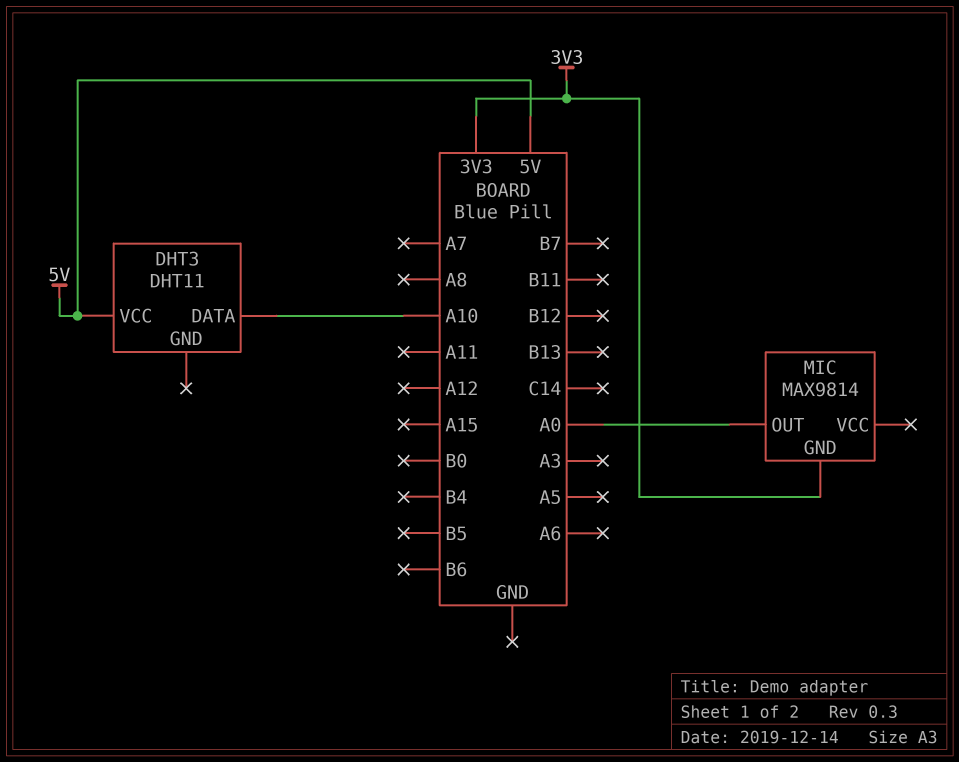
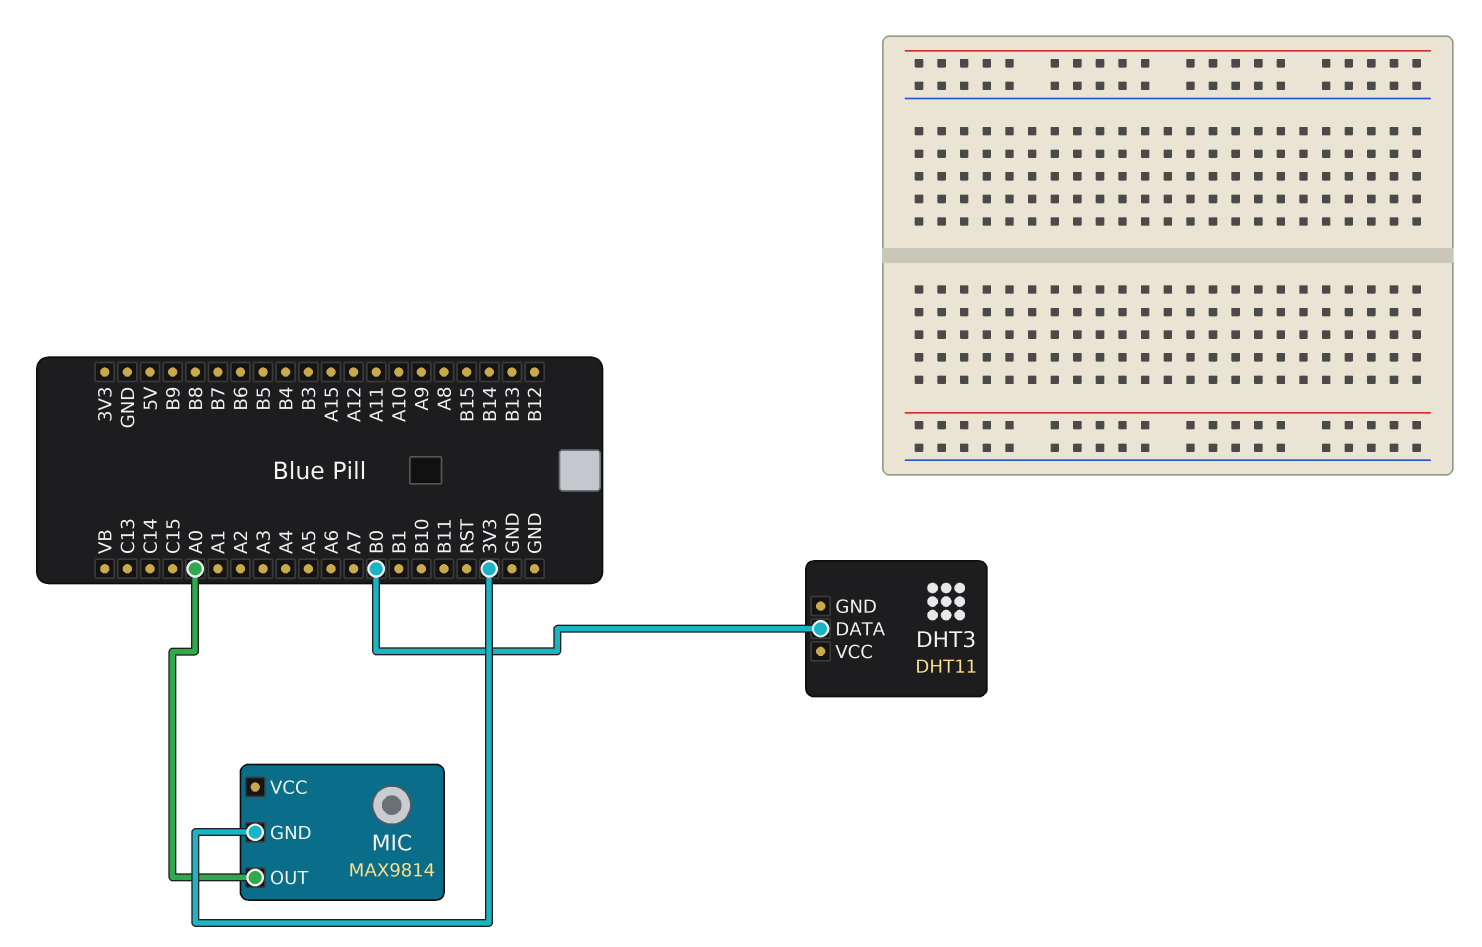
DHT3 pin DATA: A10 -> B0
DHT3 pin VCC: 5V -> none

